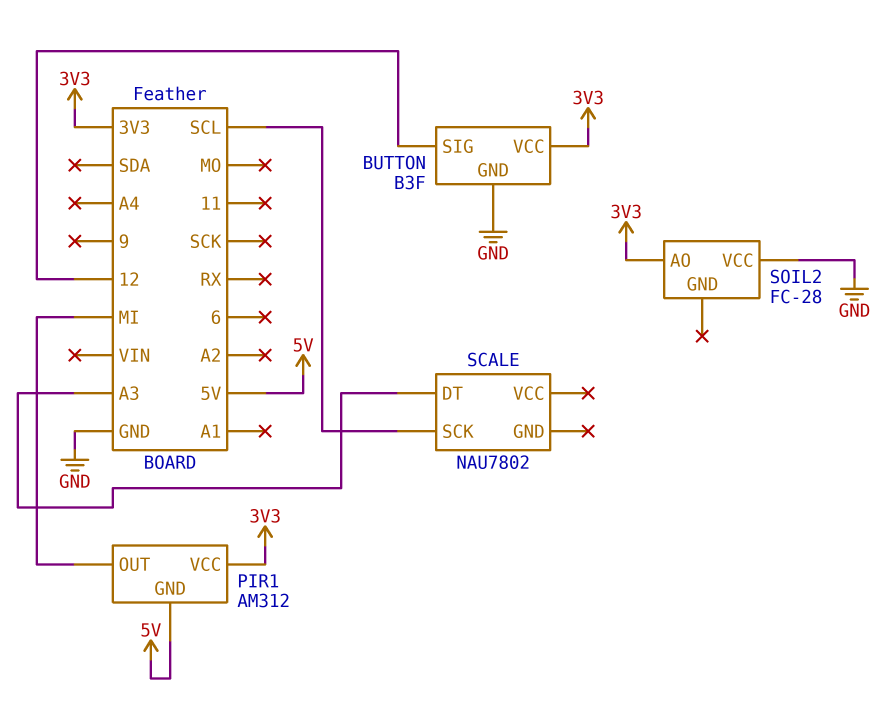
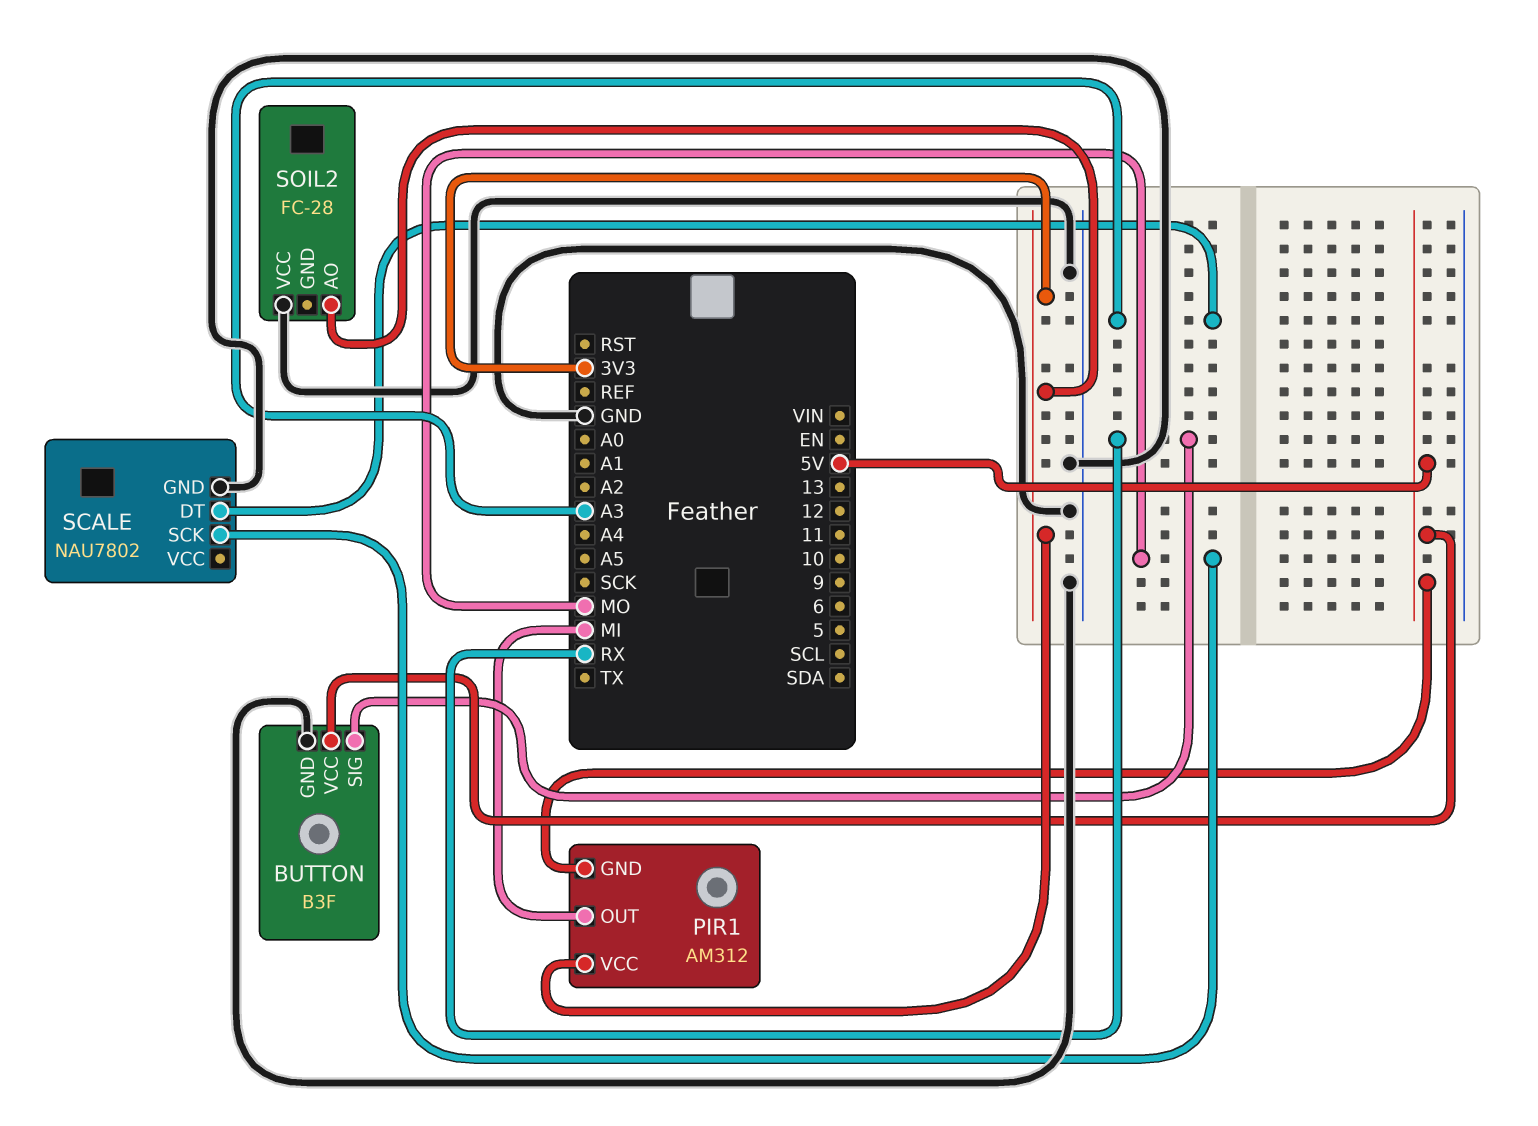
BUTTON pin SIG: 12 -> RX
BUTTON pin VCC: 3V3 -> 5V
SCALE pin GND: none -> GND
SCALE pin SCK: SCL -> MO

